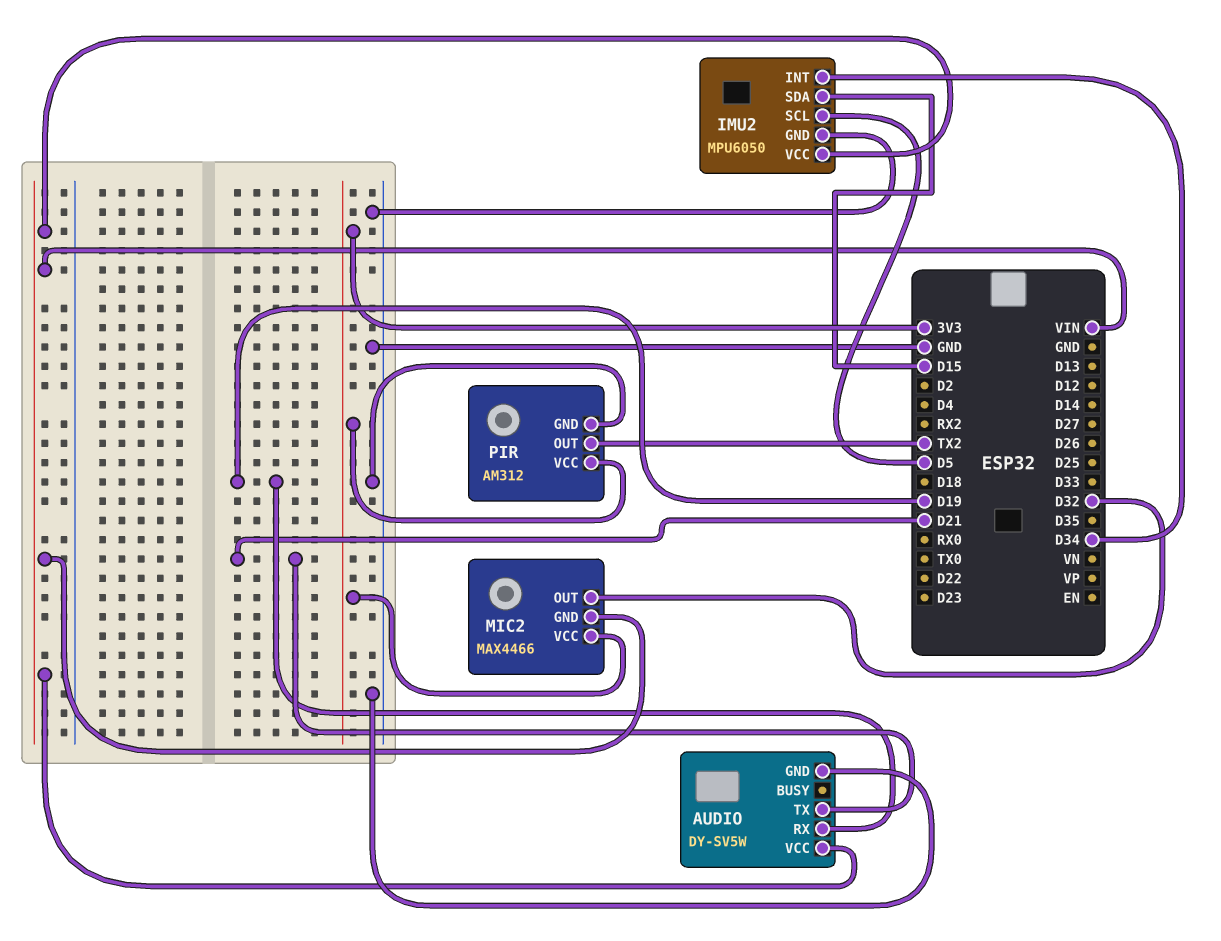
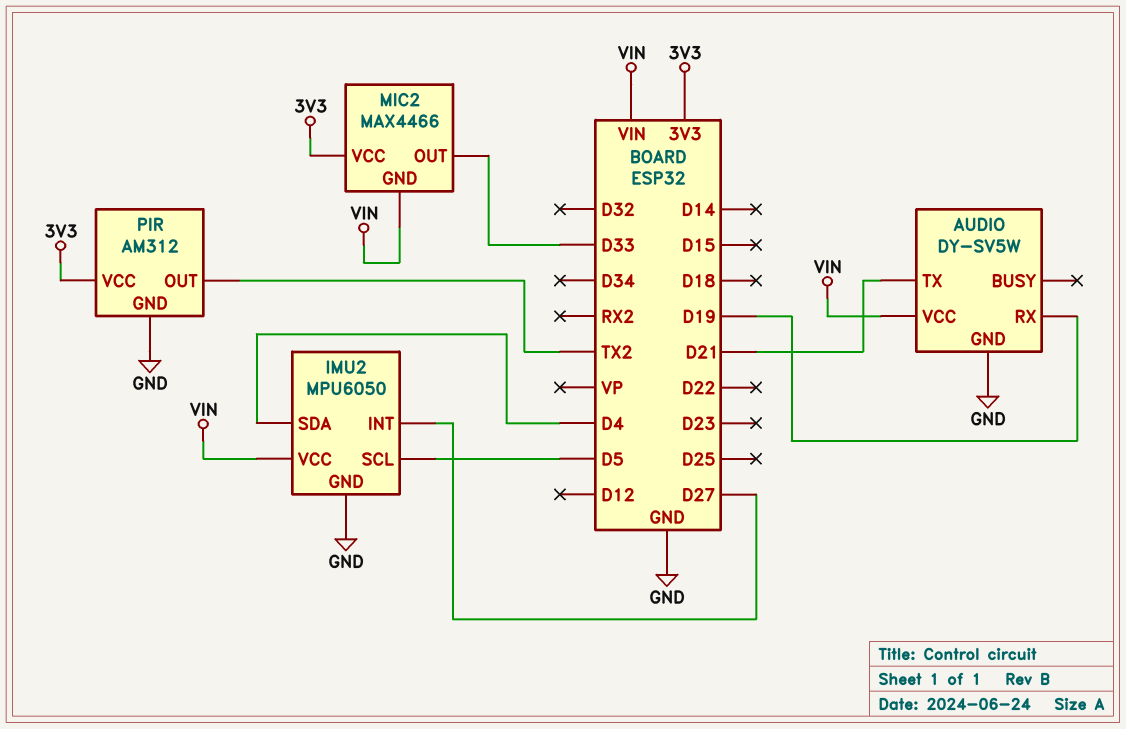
IMU2 pin INT: D34 -> D27
IMU2 pin SDA: D15 -> D4
MIC2 pin OUT: D32 -> D33

